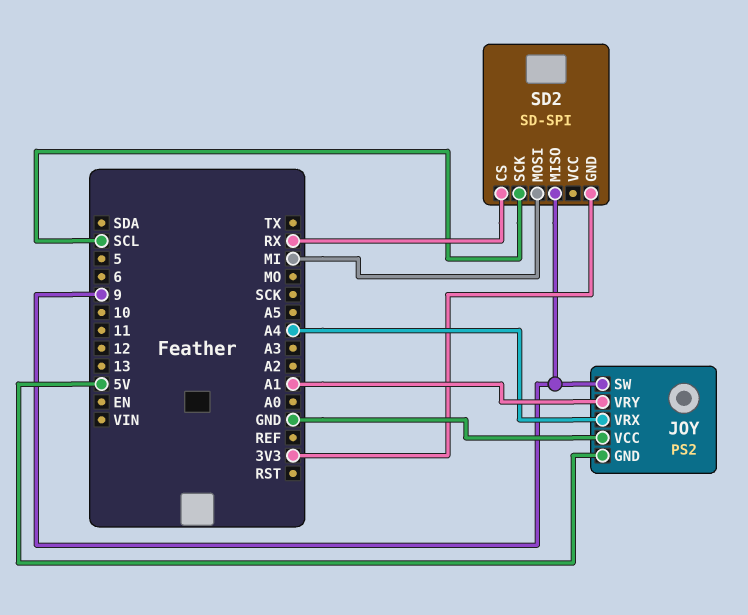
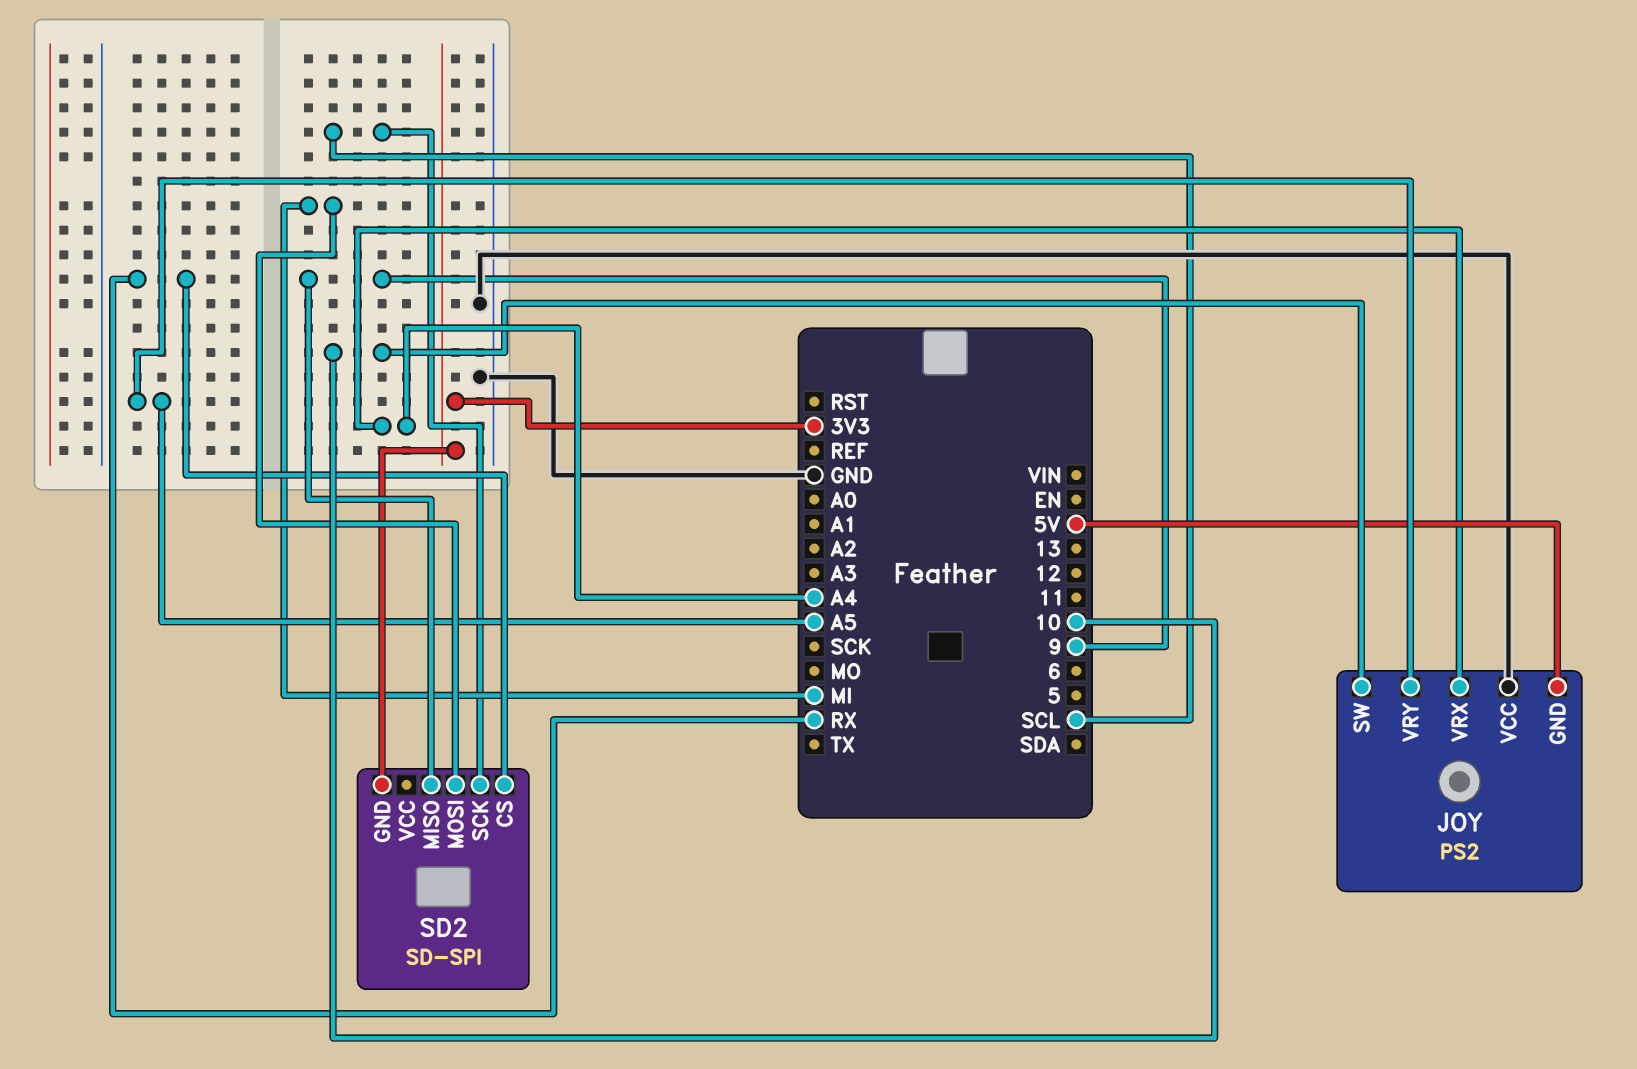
JOY pin SW: 9 -> 10
JOY pin VRY: A1 -> A5

